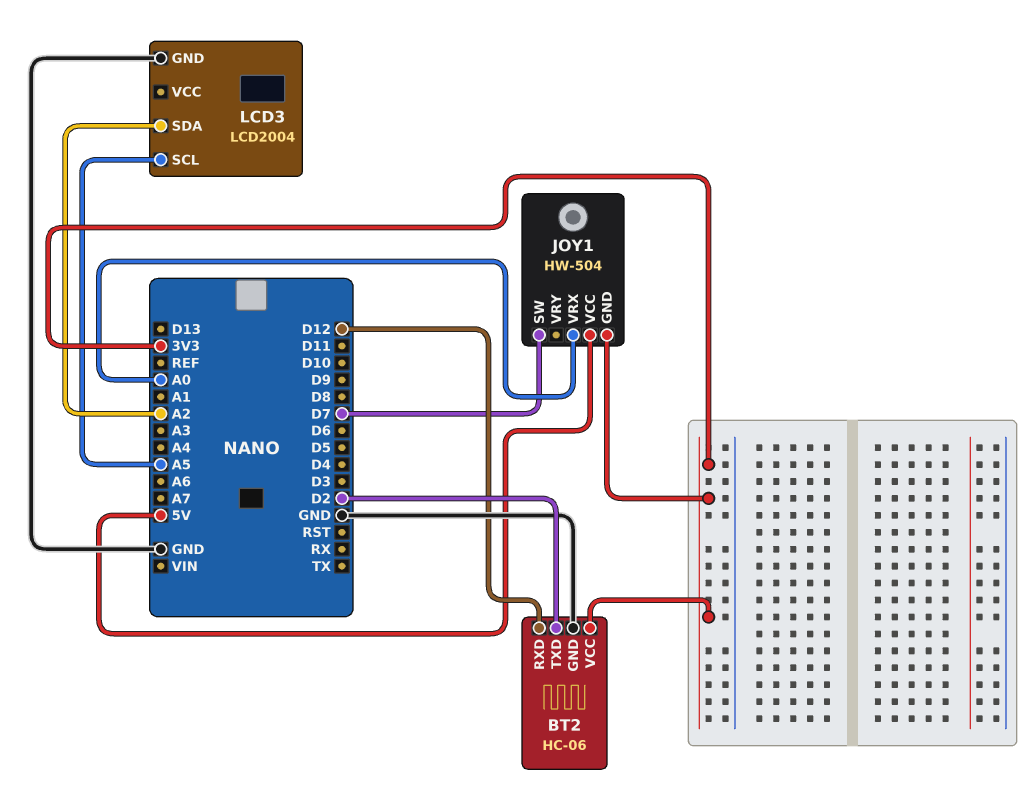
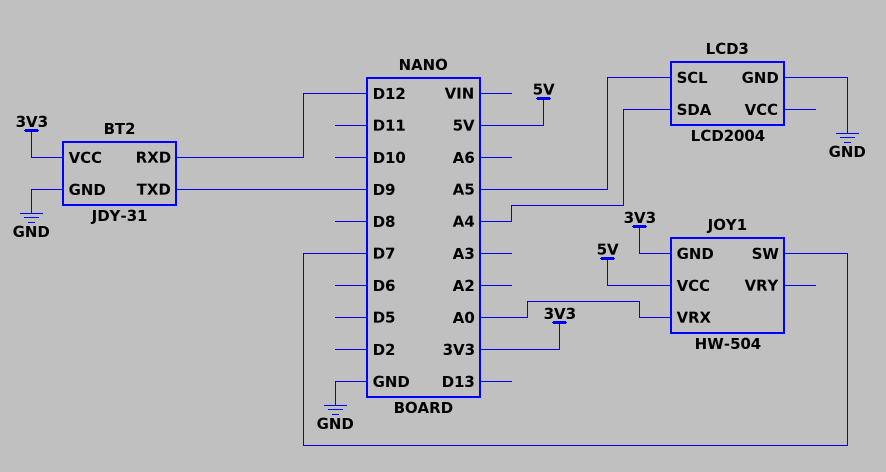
BT2: HC-06 -> JDY-31
BT2 pin TXD: D2 -> D9
LCD3 pin SDA: A2 -> A4

